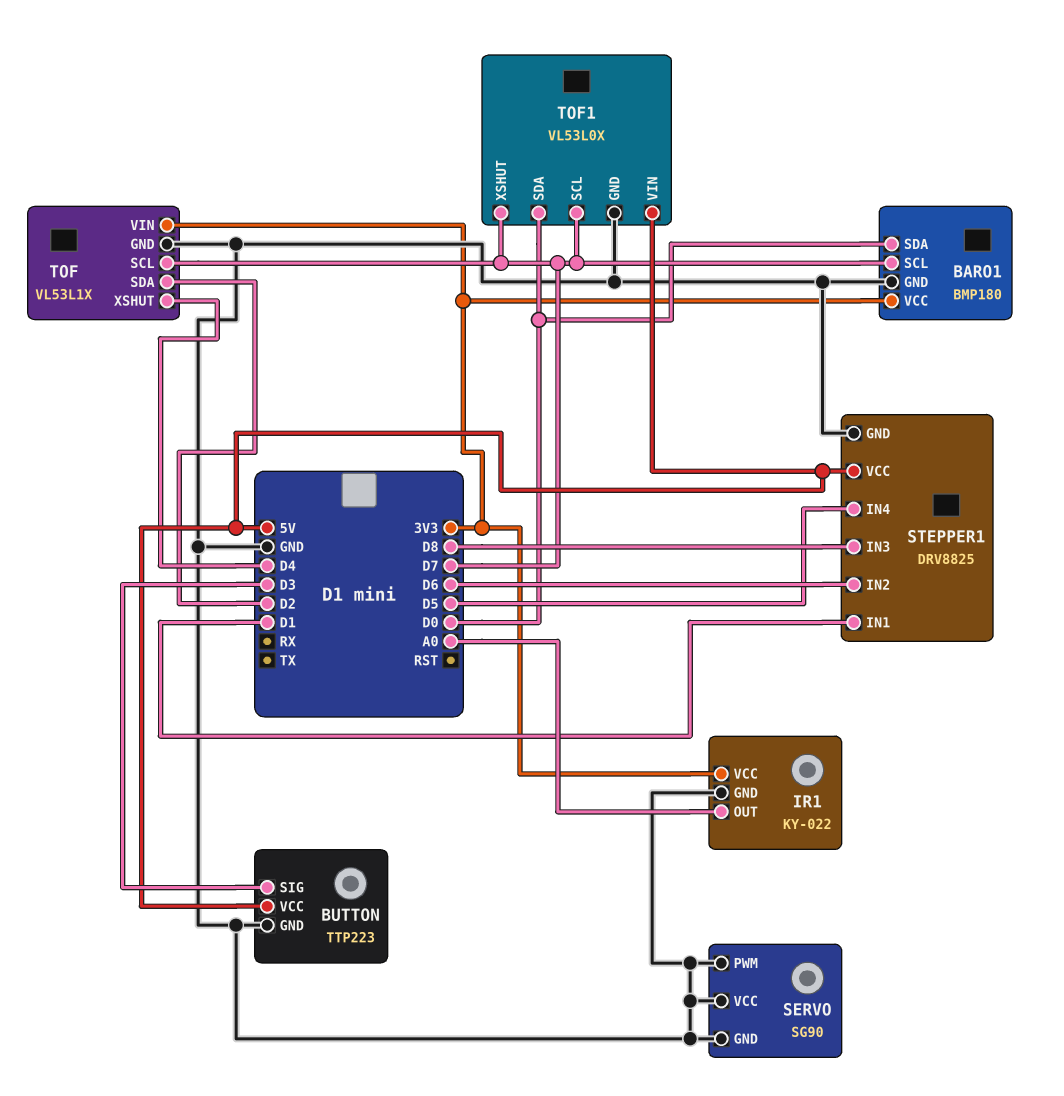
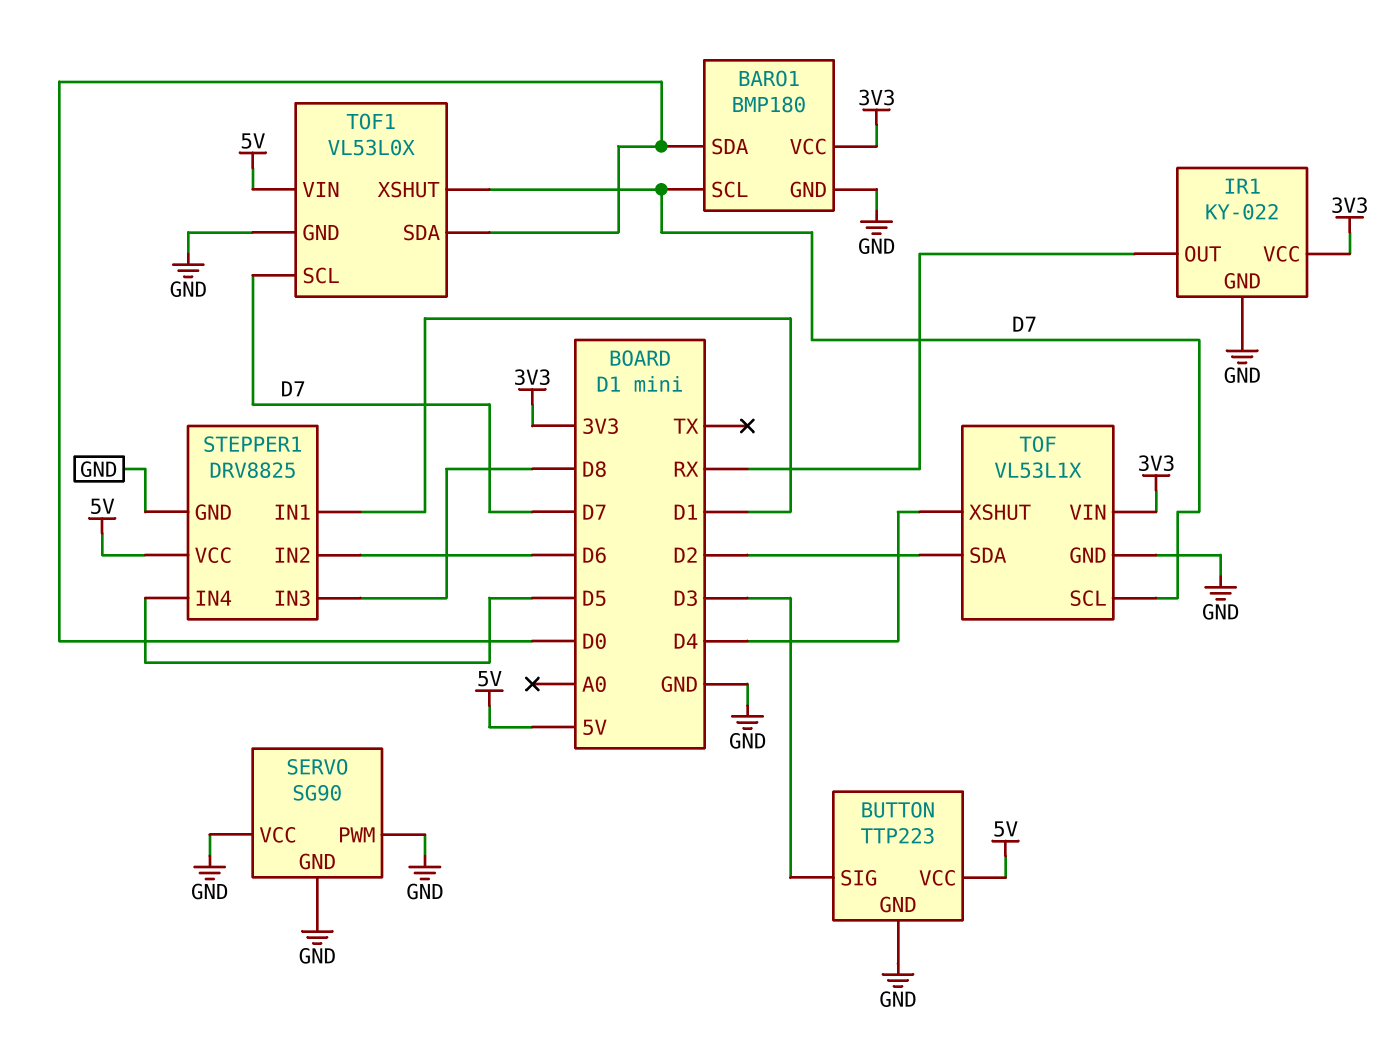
IR1 pin OUT: A0 -> RX

